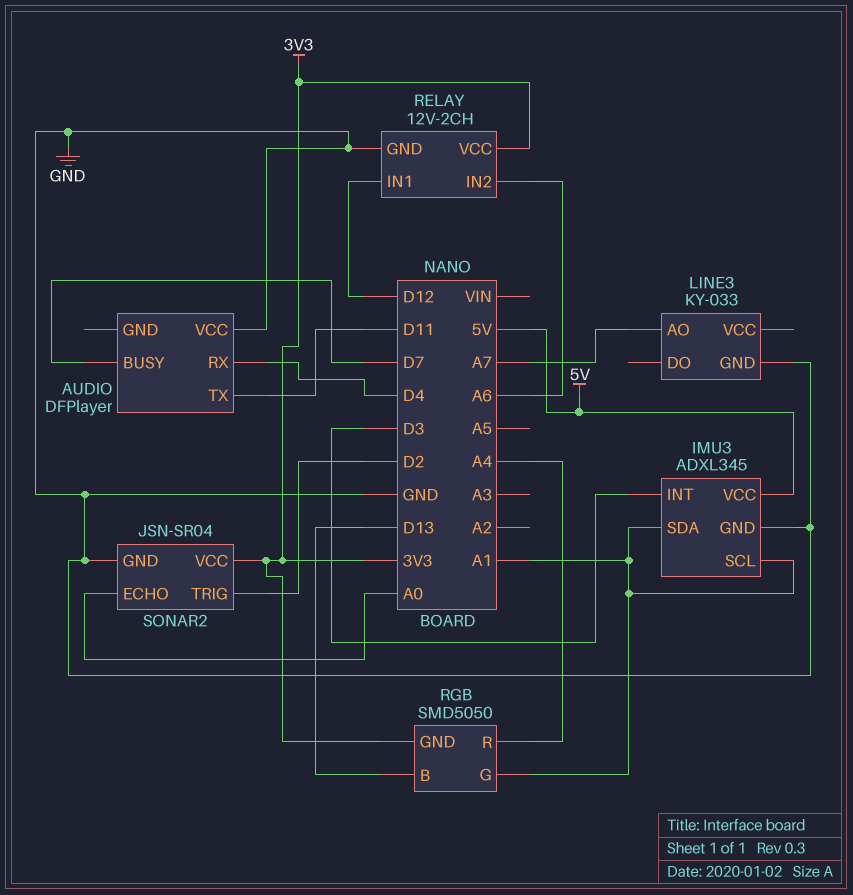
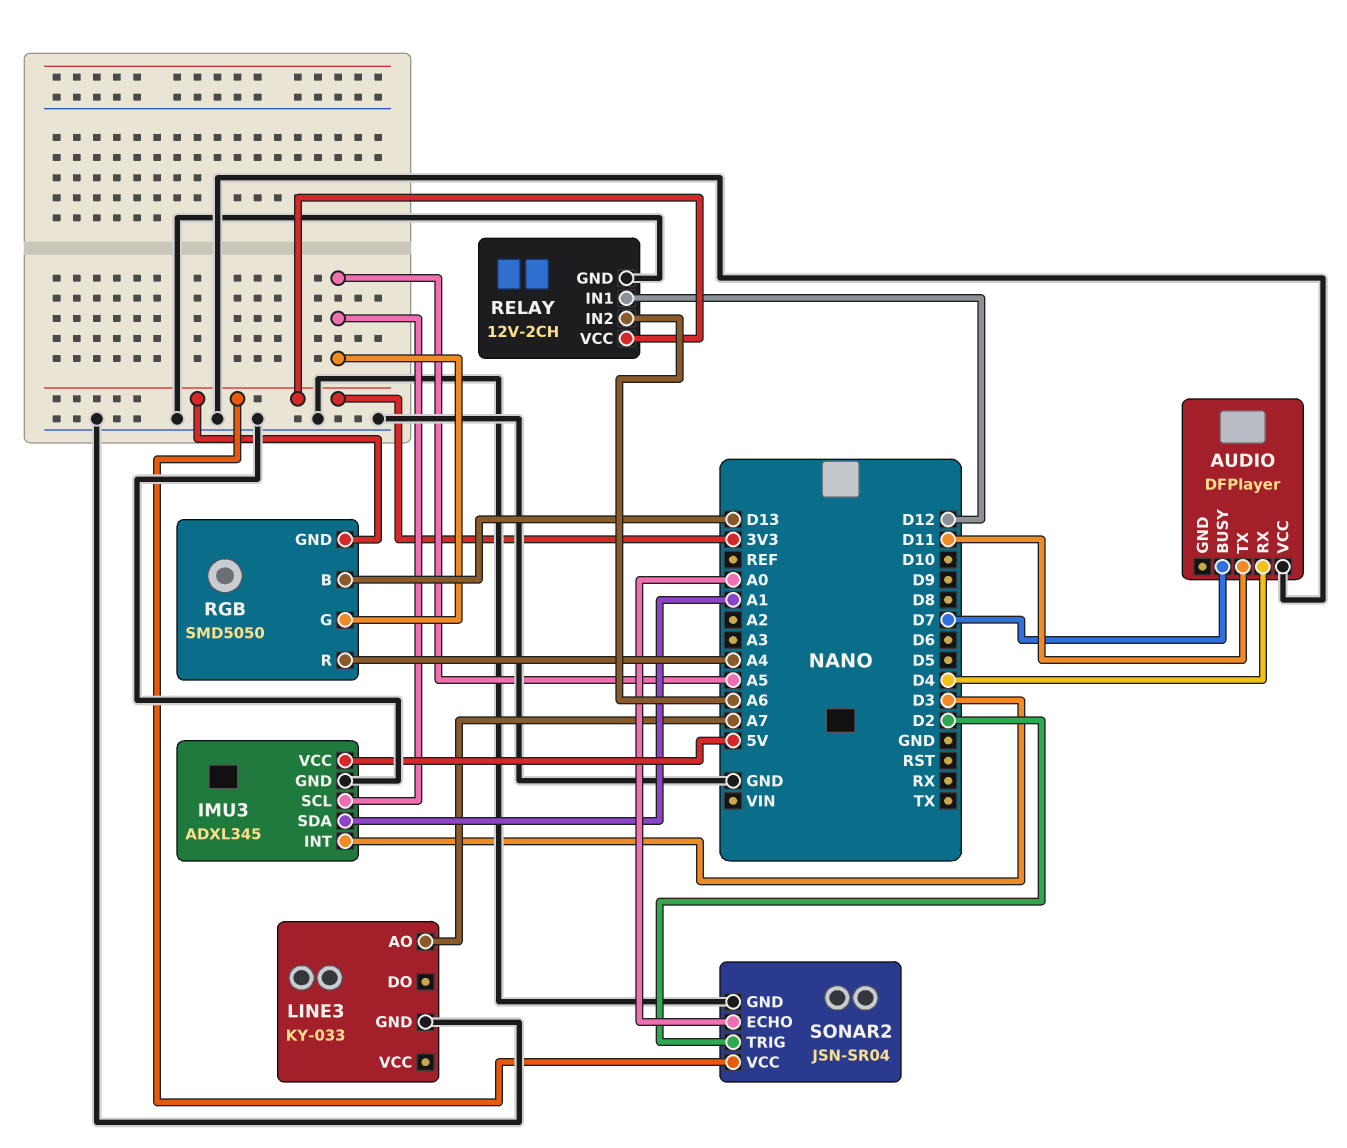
IMU3 pin SCL: A1 -> A5
RGB pin G: A1 -> A5

